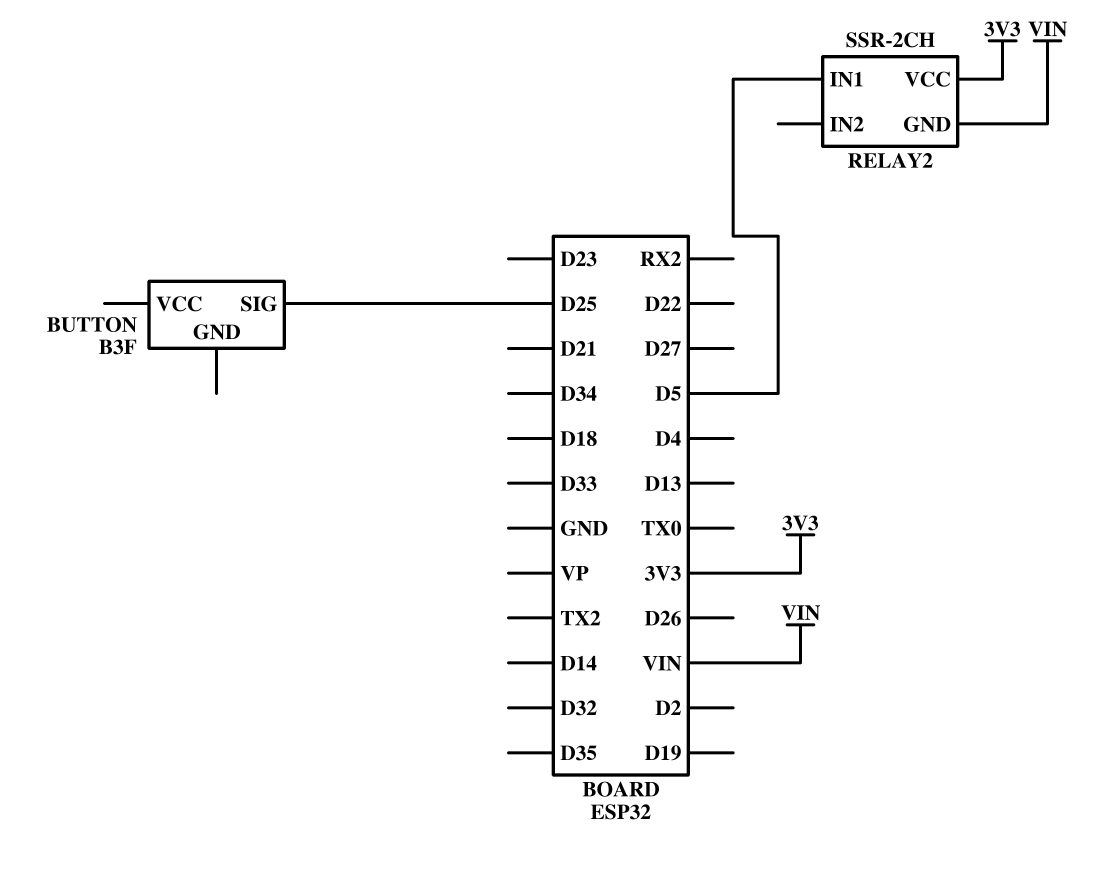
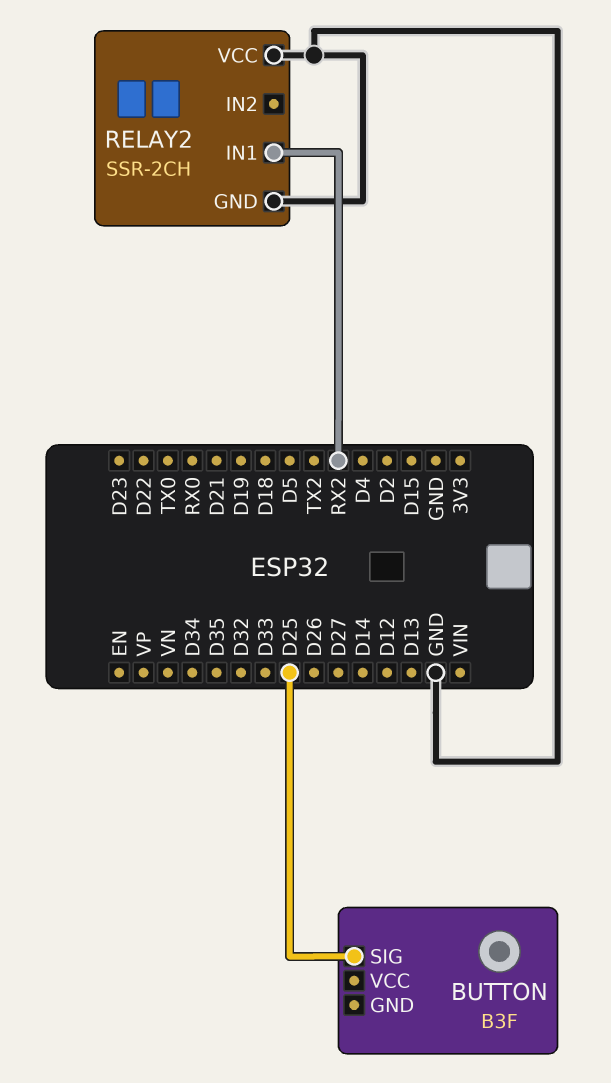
RELAY2 pin GND: VIN -> GND
RELAY2 pin IN1: D5 -> RX2
RELAY2 pin VCC: 3V3 -> GND

